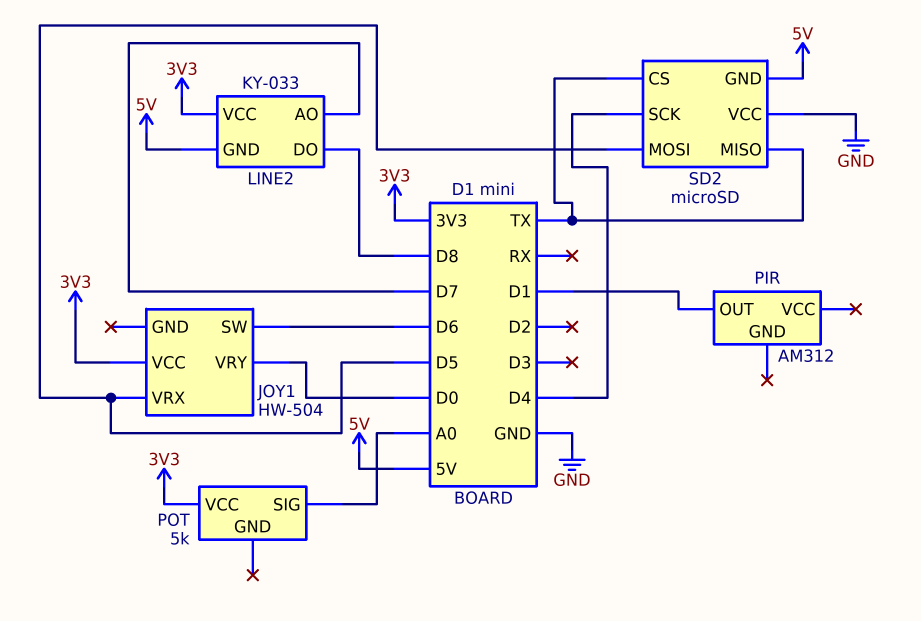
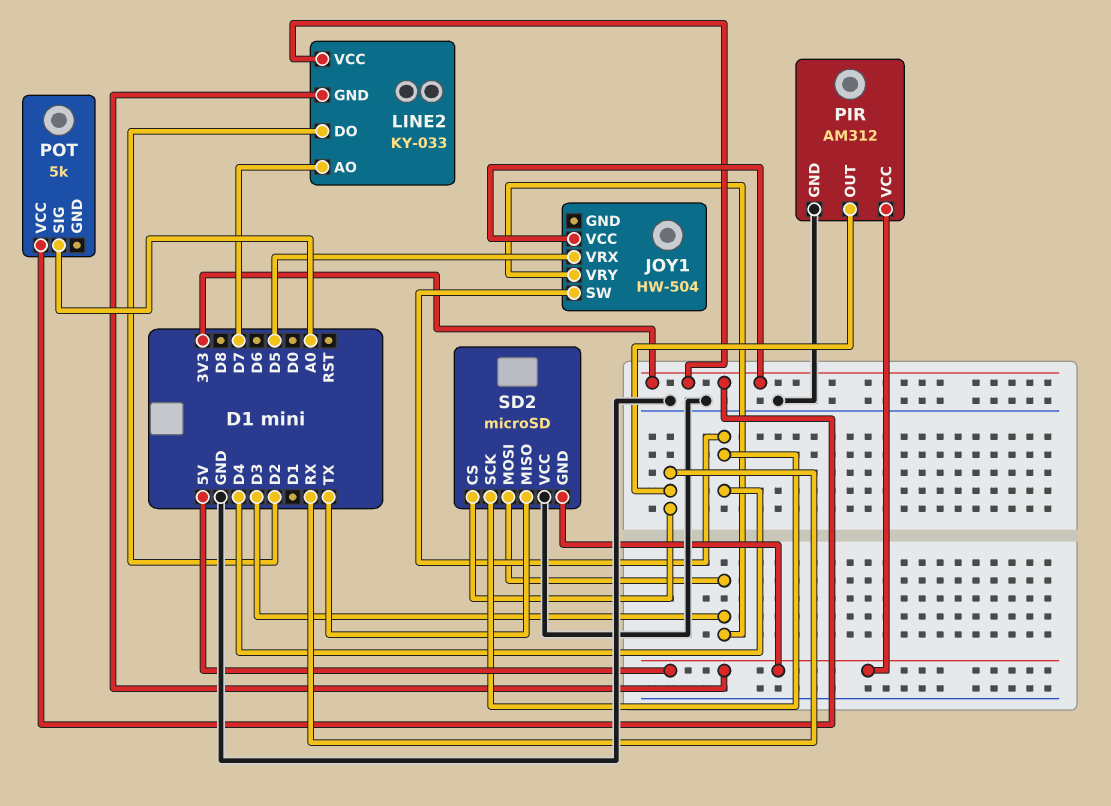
JOY1 pin SW: D6 -> D4
JOY1 pin VRY: D0 -> D3
LINE2 pin DO: D8 -> D2
PIR pin GND: none -> GND
PIR pin OUT: D1 -> RX
PIR pin VCC: none -> 5V
SD2 pin CS: TX -> RX
SD2 pin MOSI: D5 -> D3

